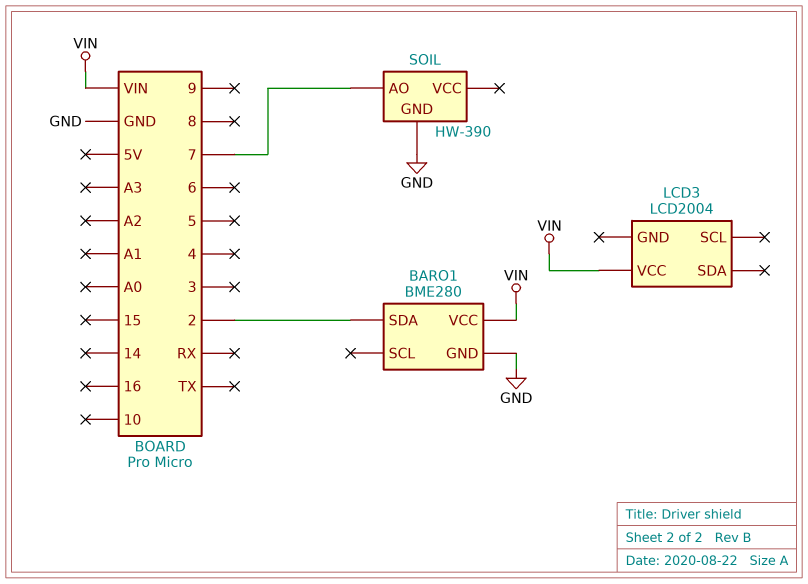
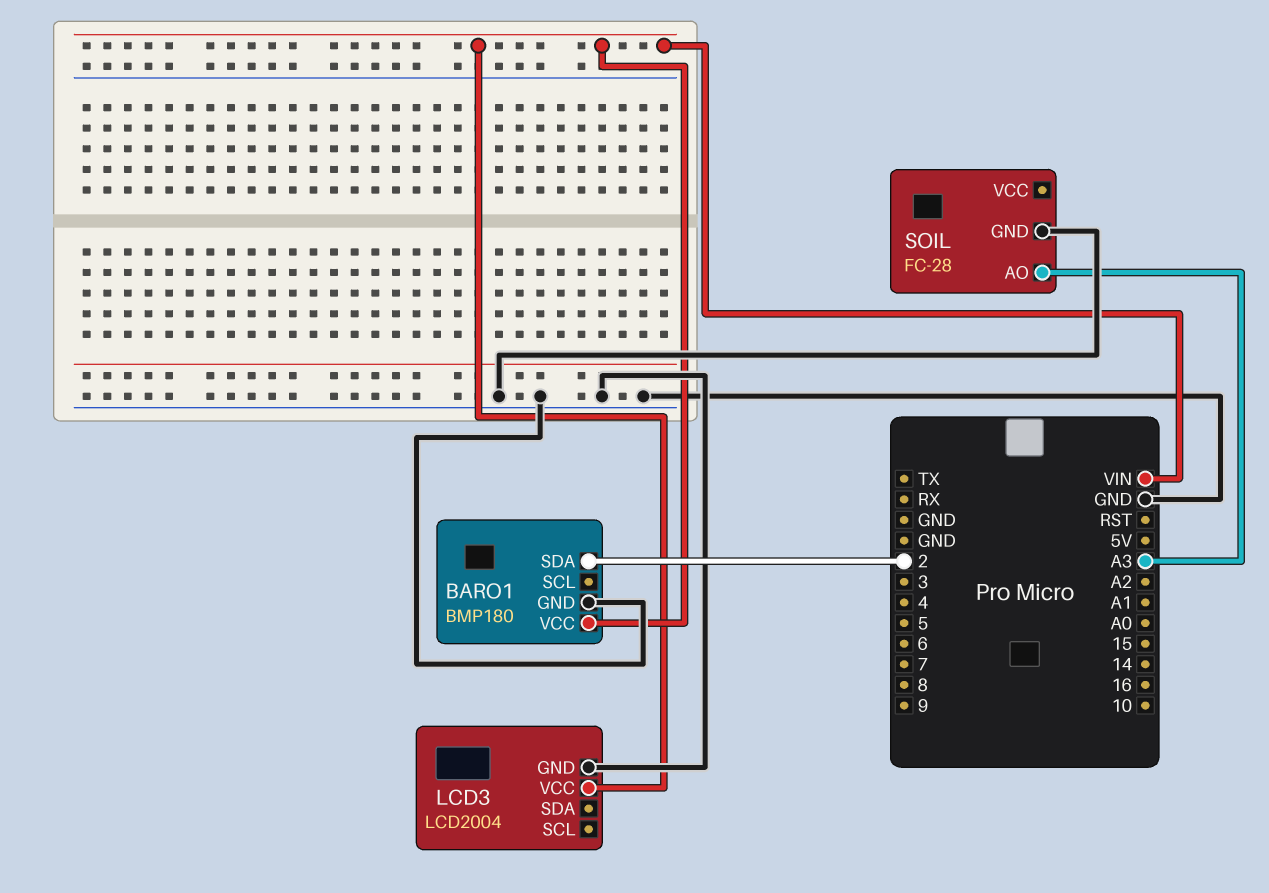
BARO1: BME280 -> BMP180
LCD3 pin GND: none -> GND
SOIL: HW-390 -> FC-28
SOIL pin AO: 7 -> A3

